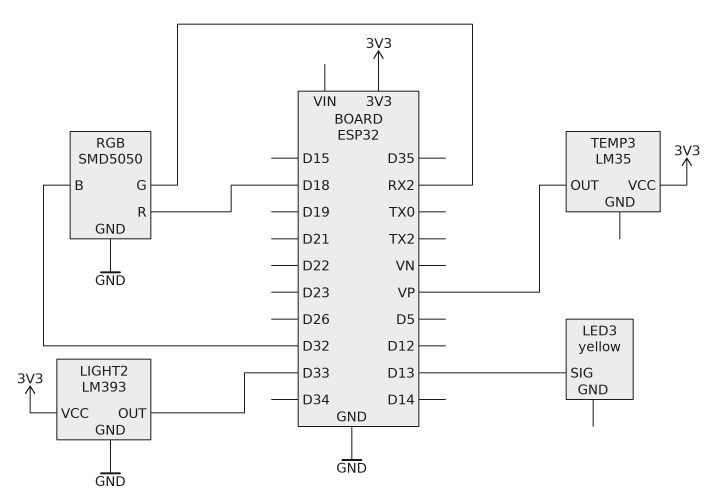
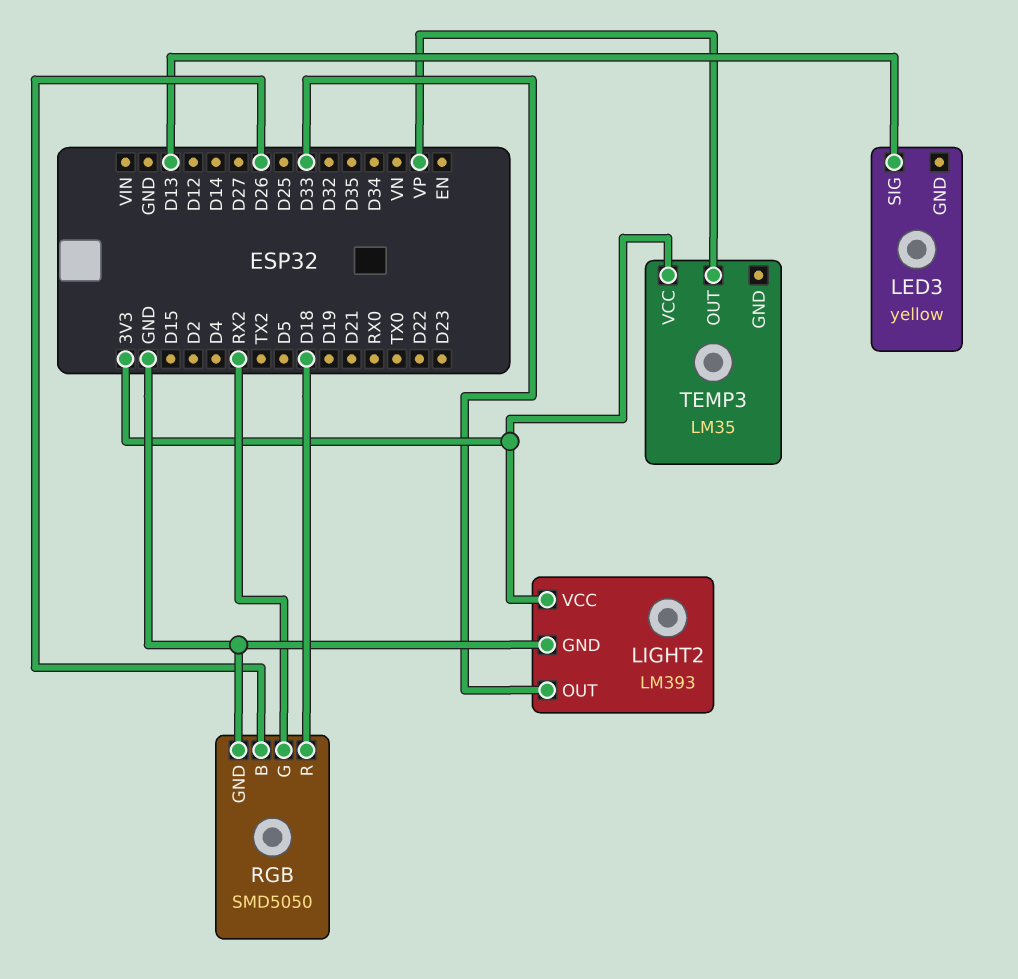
RGB pin B: D32 -> D26

